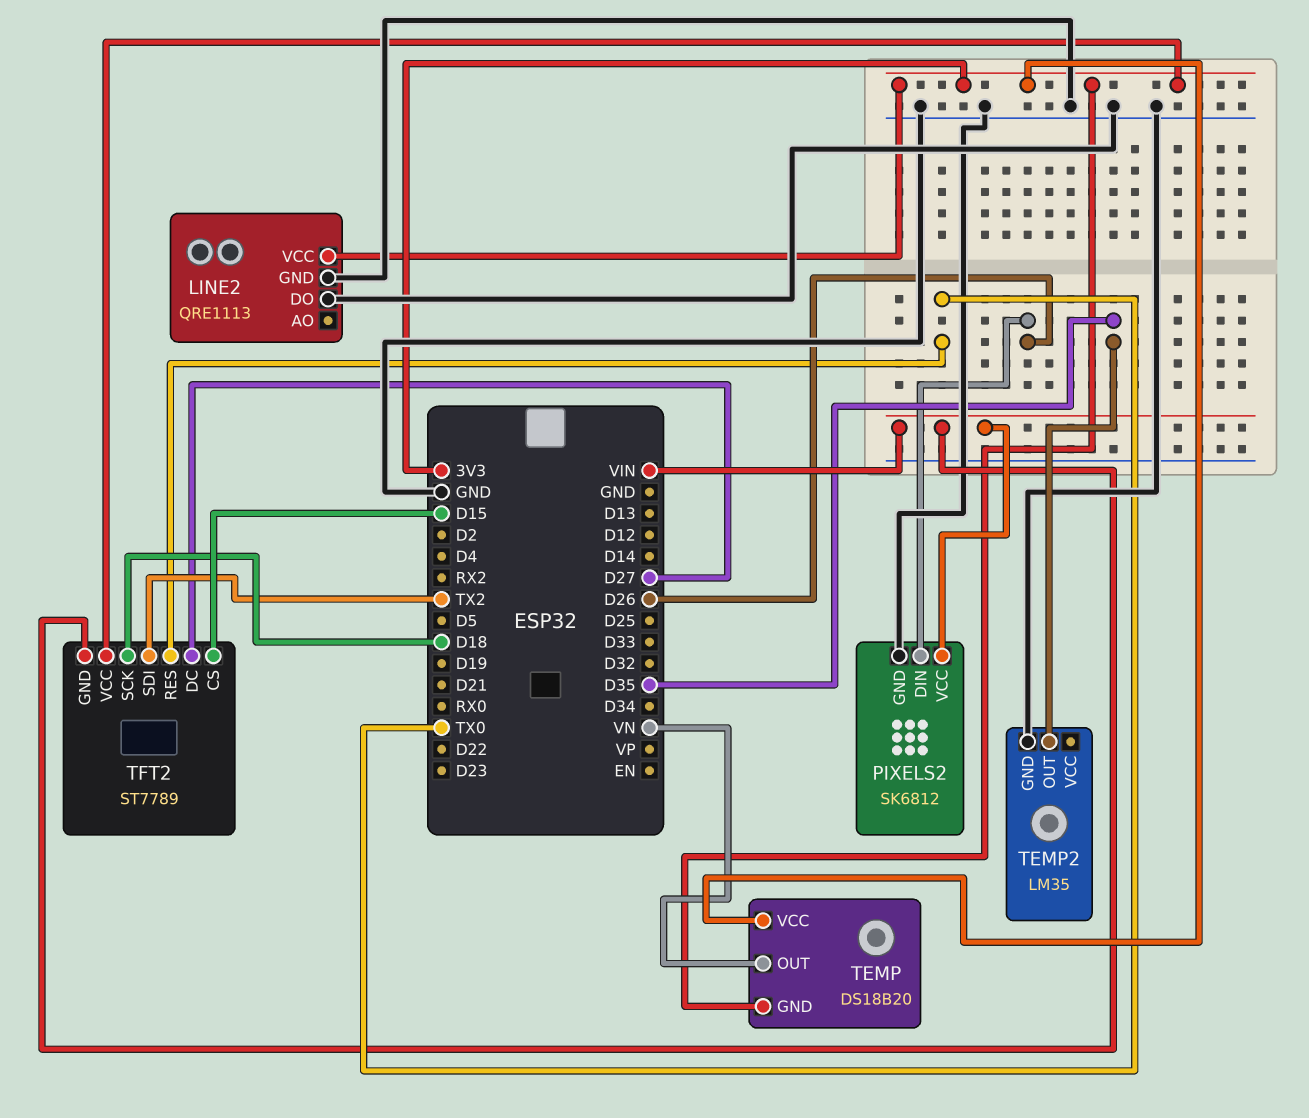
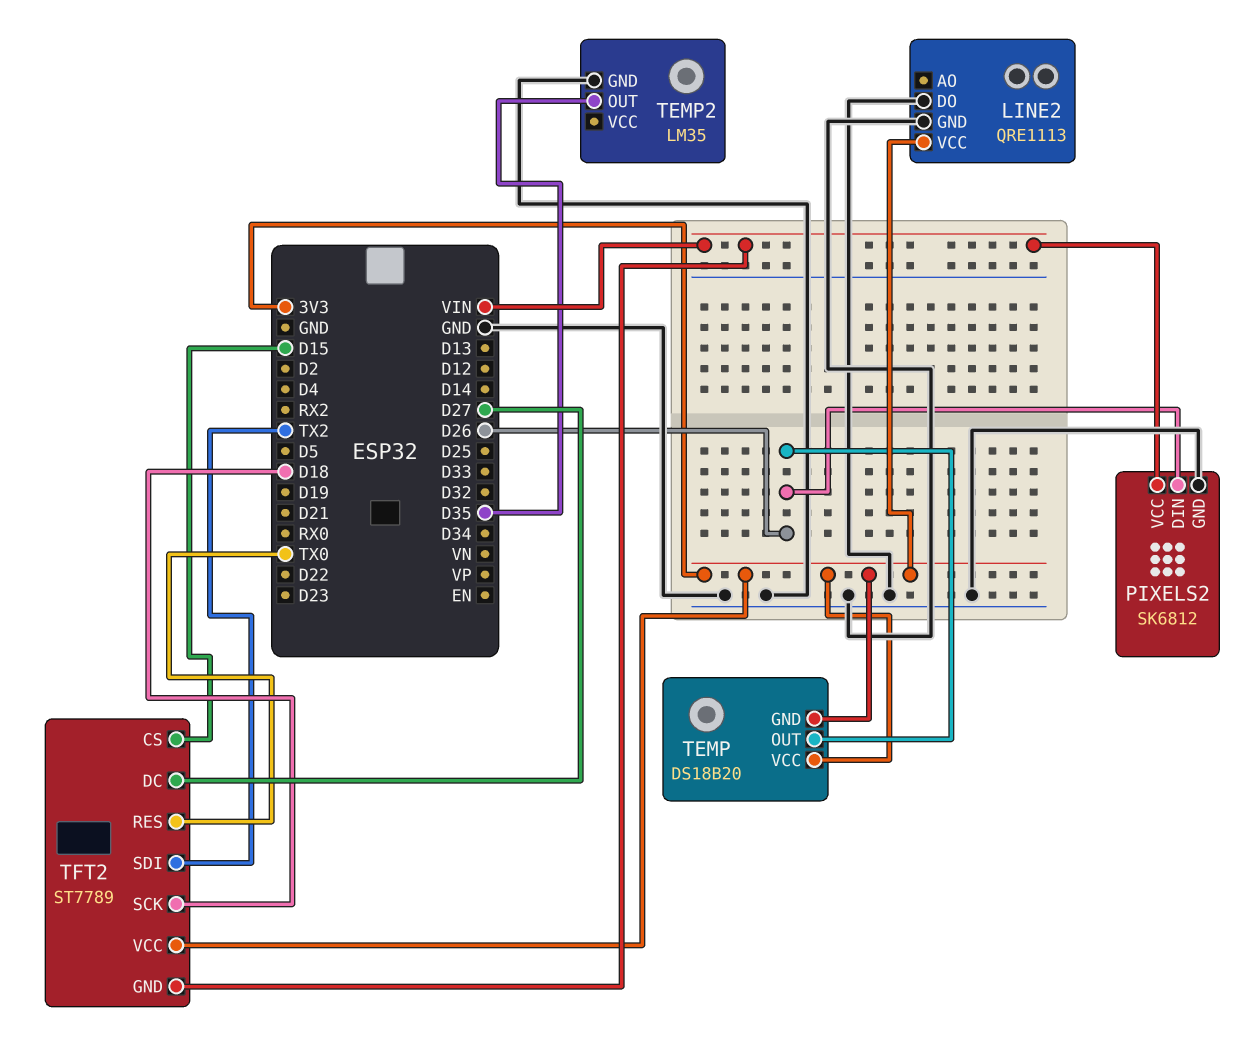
TEMP pin OUT: VN -> D26

